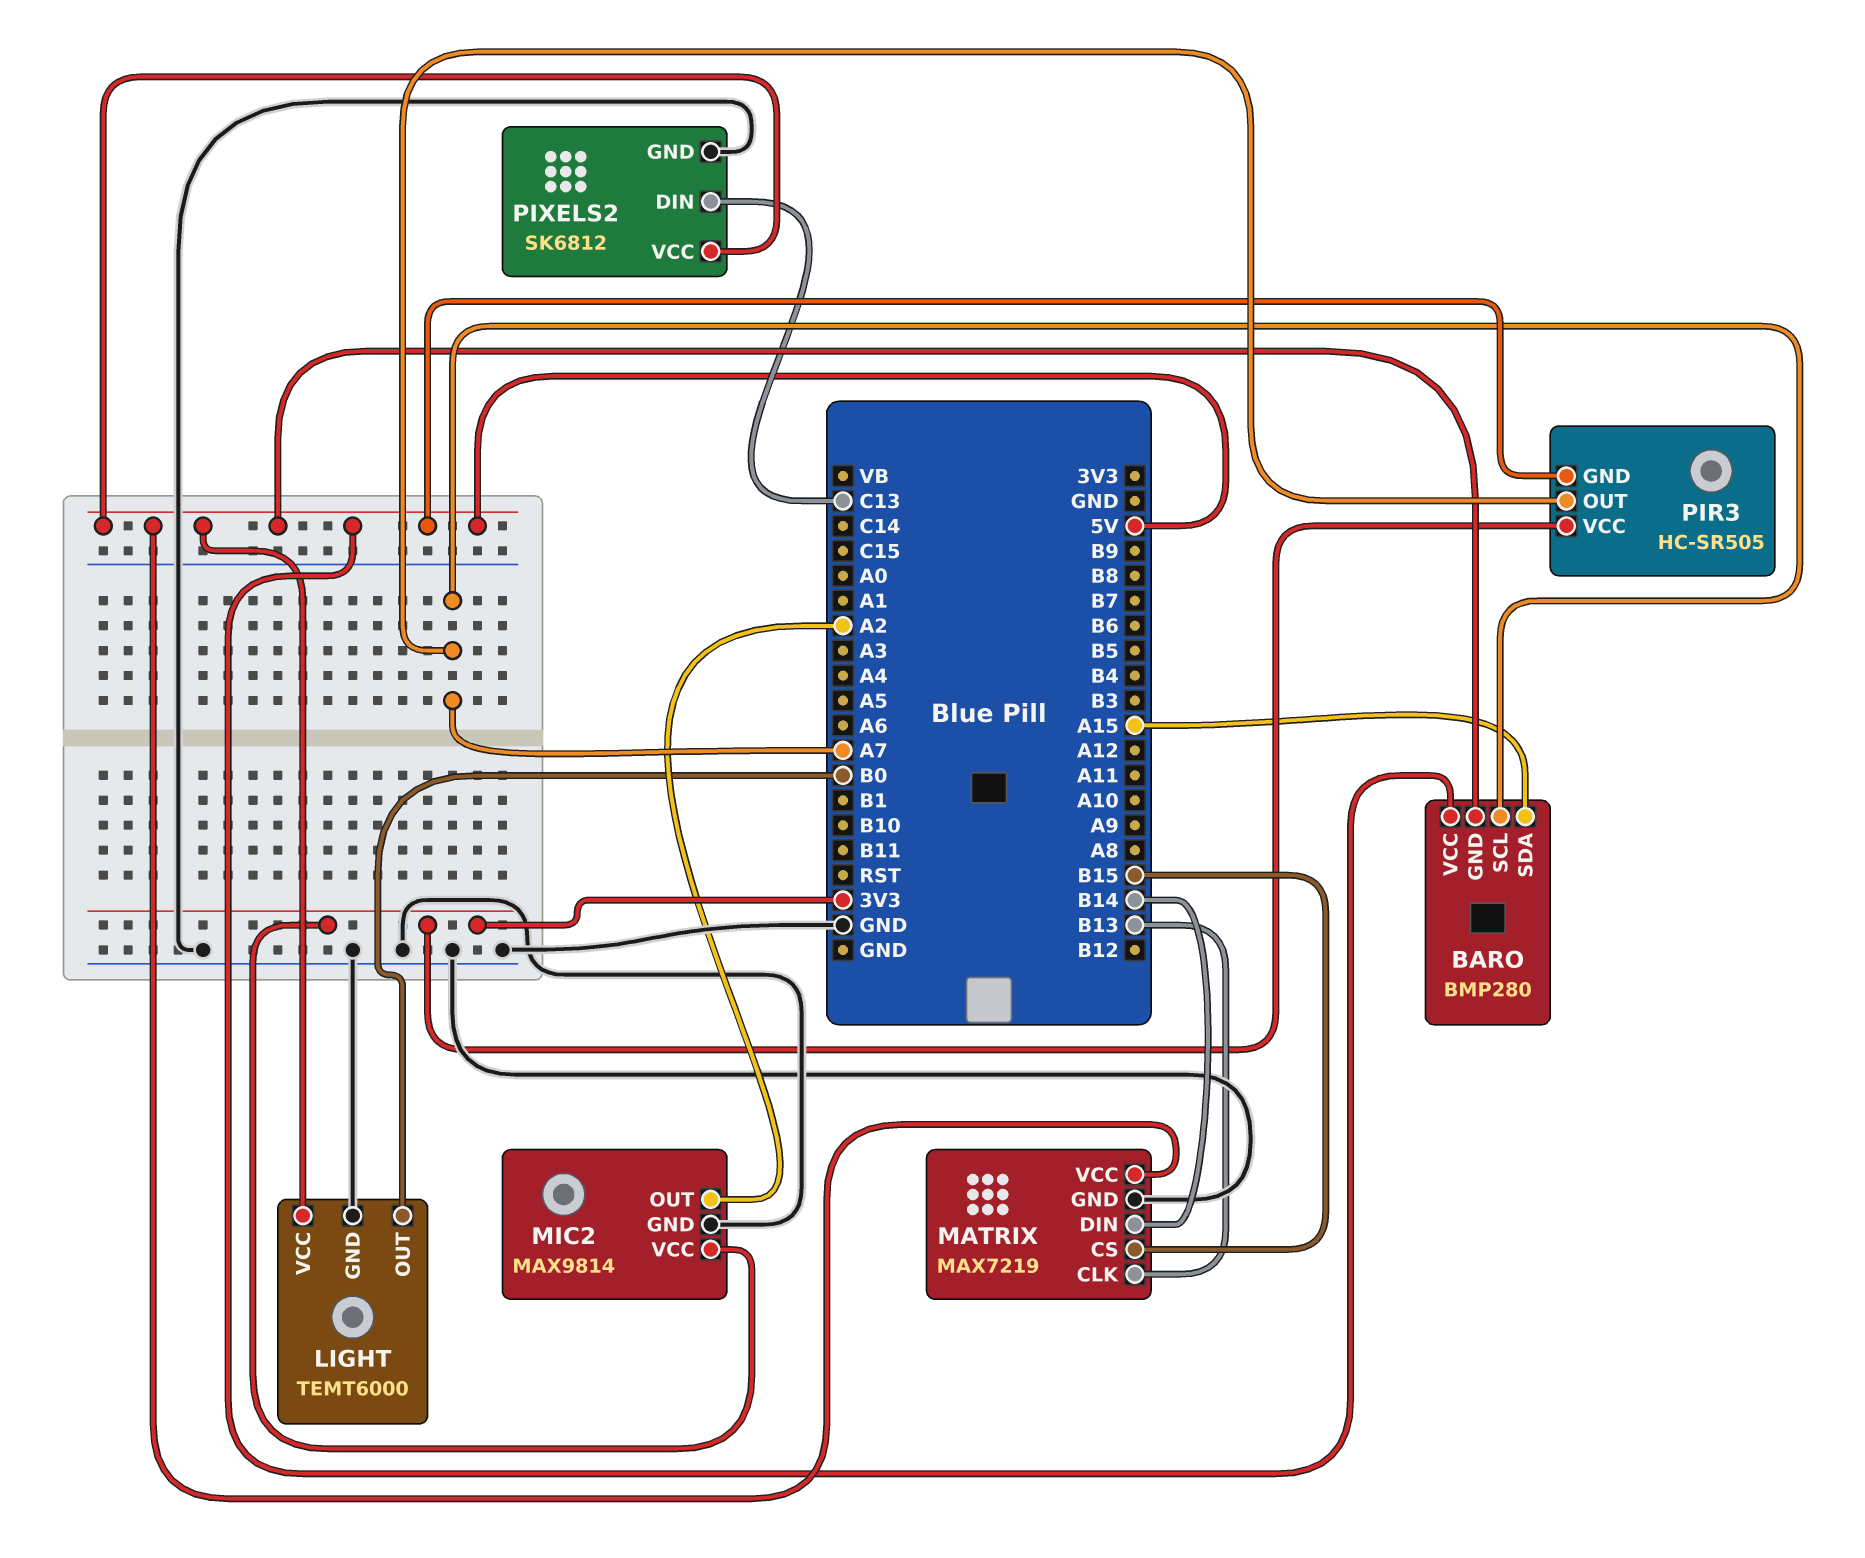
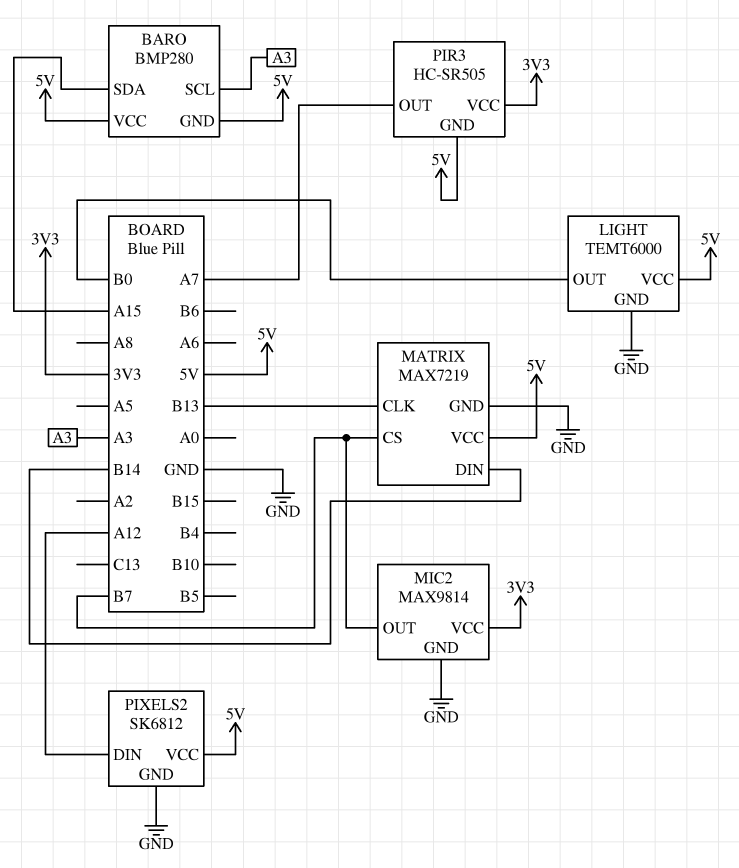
BARO pin SCL: A7 -> A3
MATRIX pin CS: B15 -> B7
MIC2 pin OUT: A2 -> B7
PIXELS2 pin DIN: C13 -> A12

